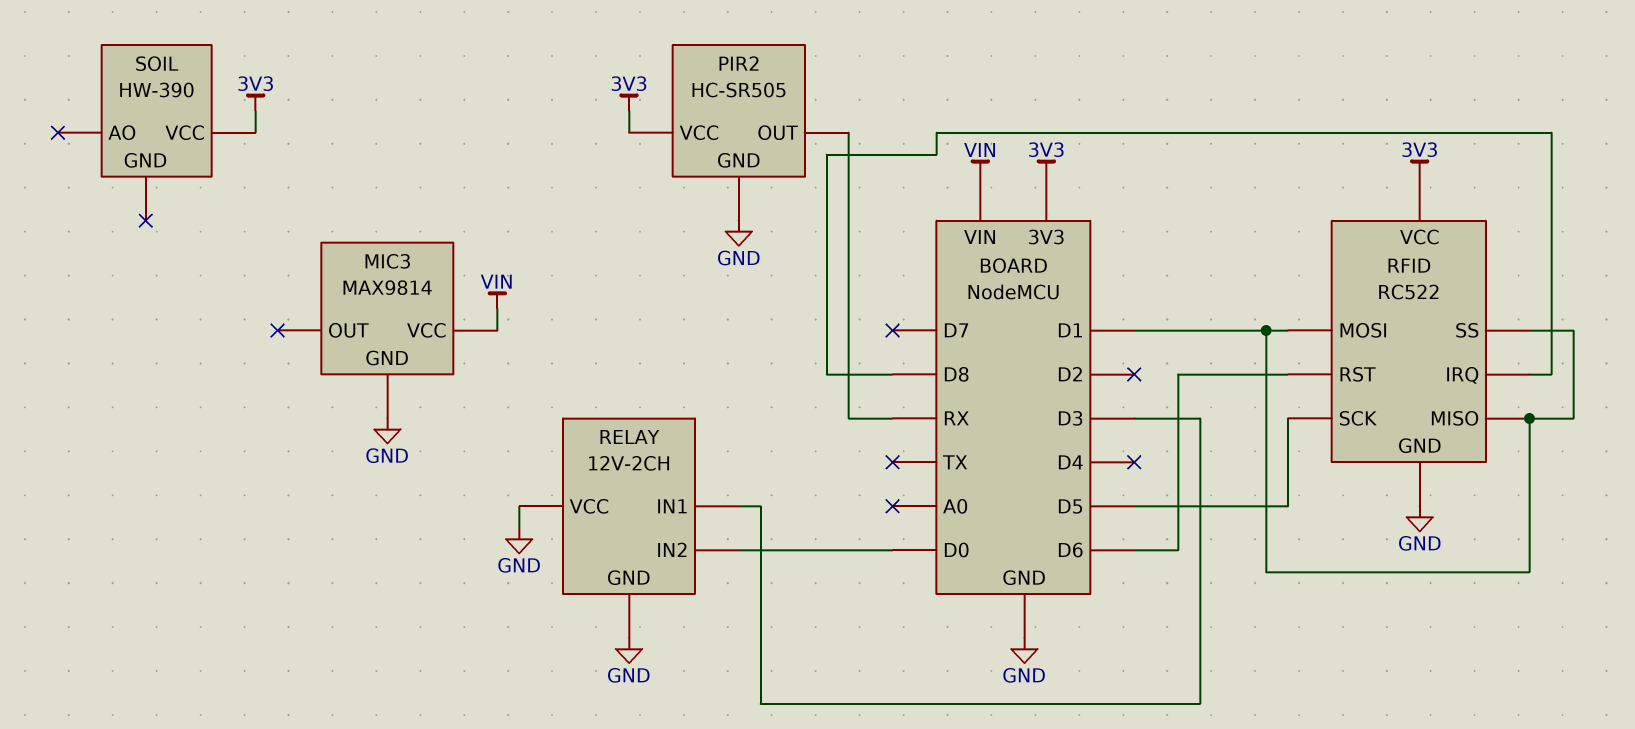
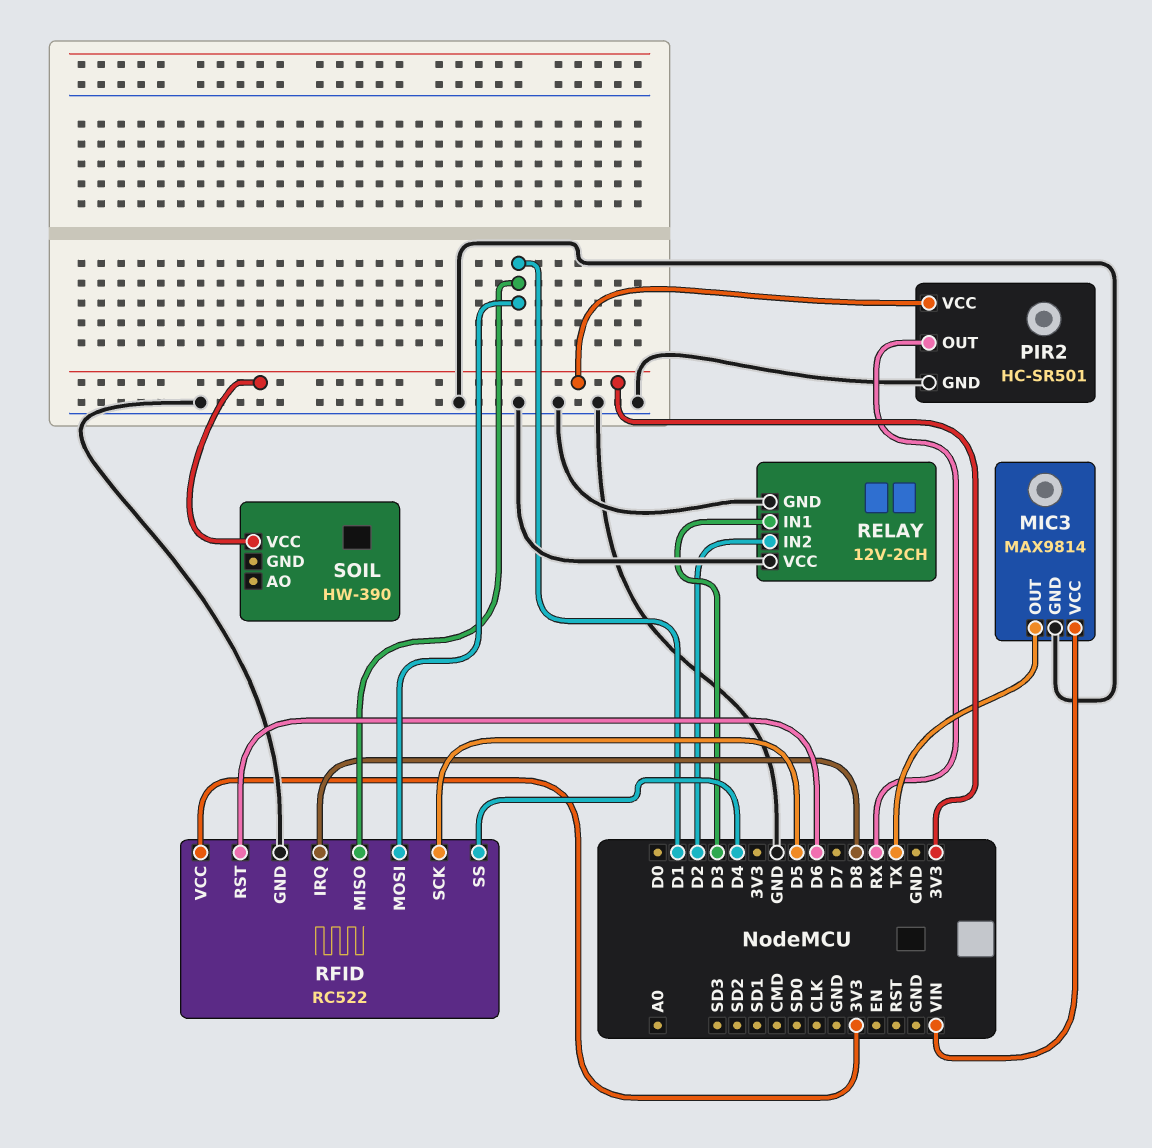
MIC3 pin OUT: none -> TX
PIR2: HC-SR505 -> HC-SR501
RELAY pin IN2: D0 -> D2
RFID pin SS: D1 -> D4

